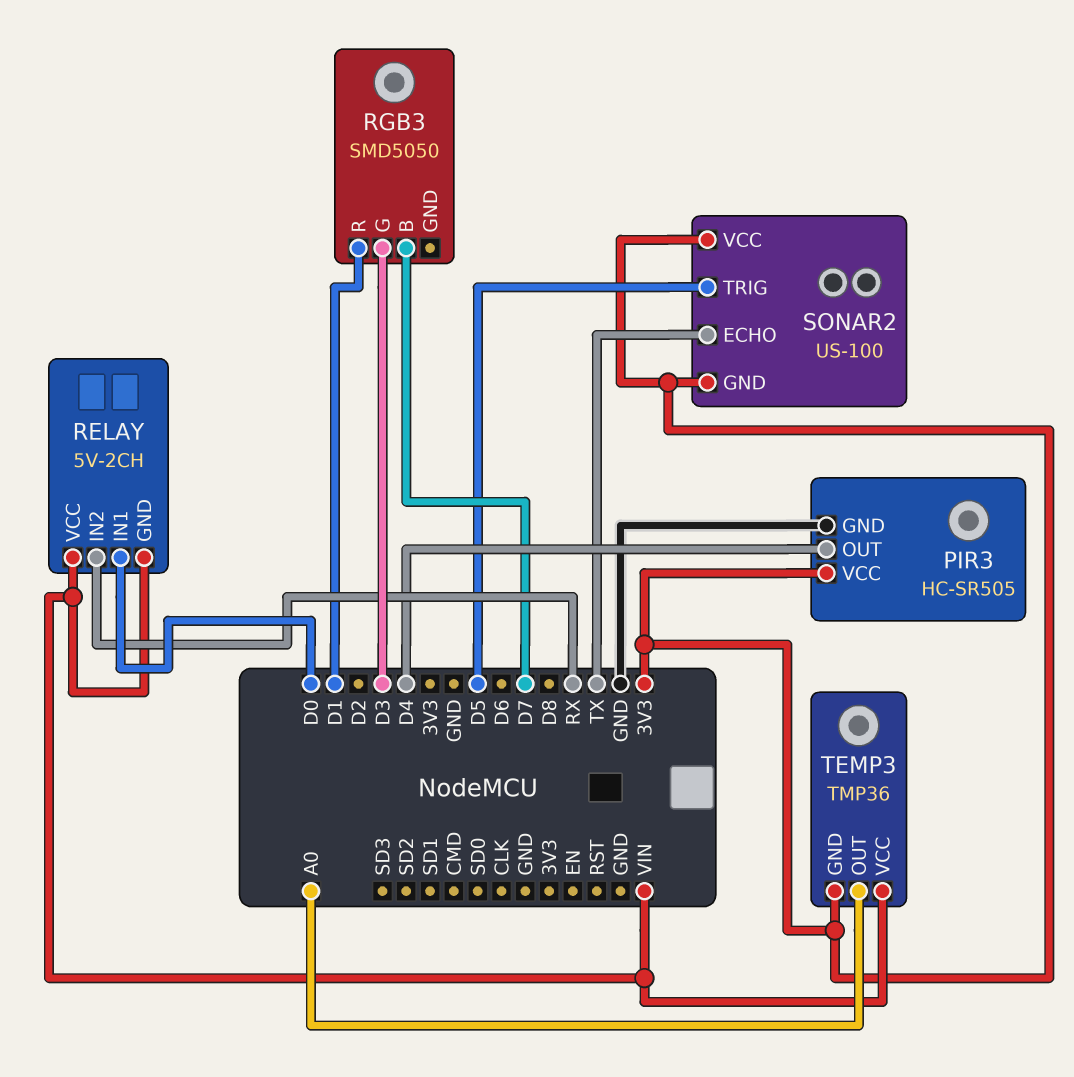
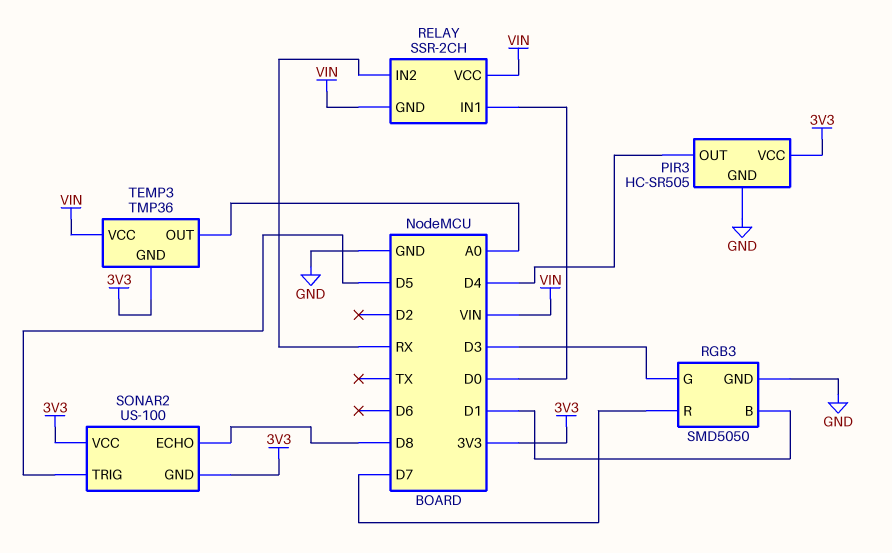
RELAY: 5V-2CH -> SSR-2CH
RGB3 pin B: D7 -> D1
RGB3 pin GND: none -> GND
RGB3 pin R: D1 -> D7
SONAR2 pin ECHO: TX -> D8

